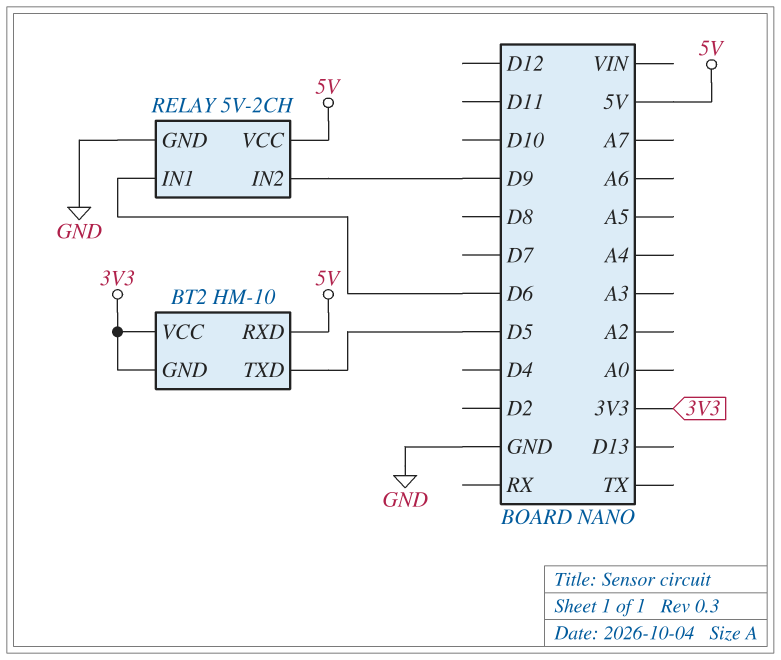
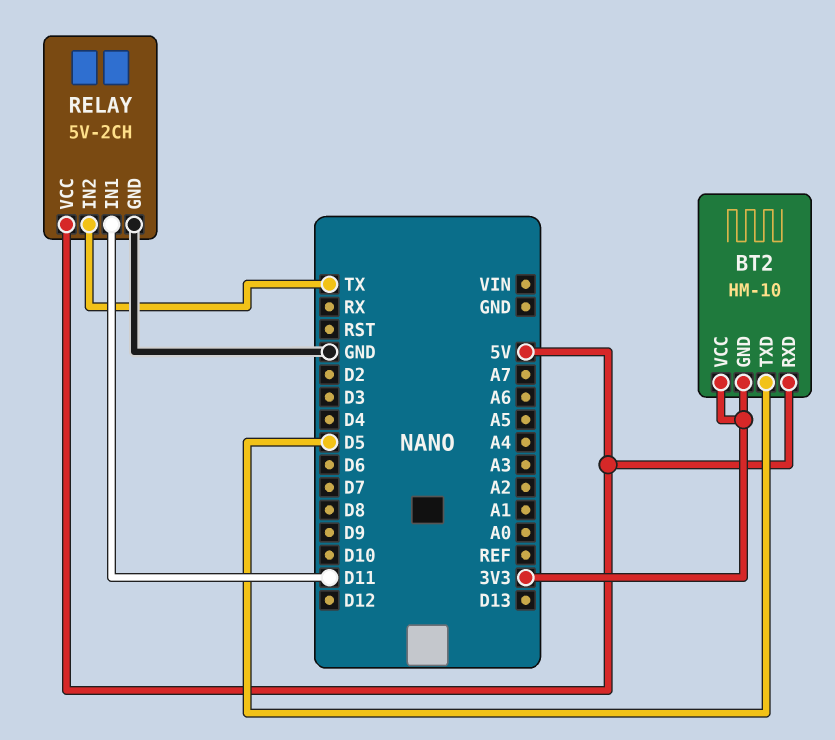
RELAY pin IN1: D6 -> D11
RELAY pin IN2: D9 -> TX

